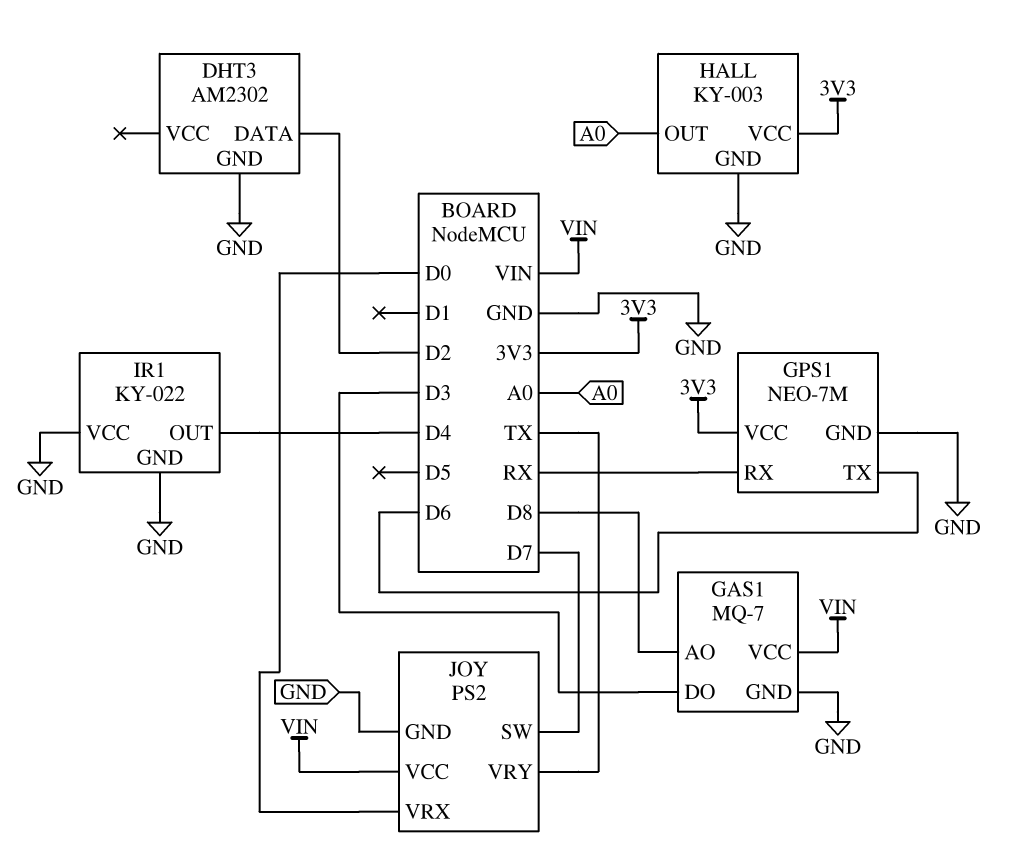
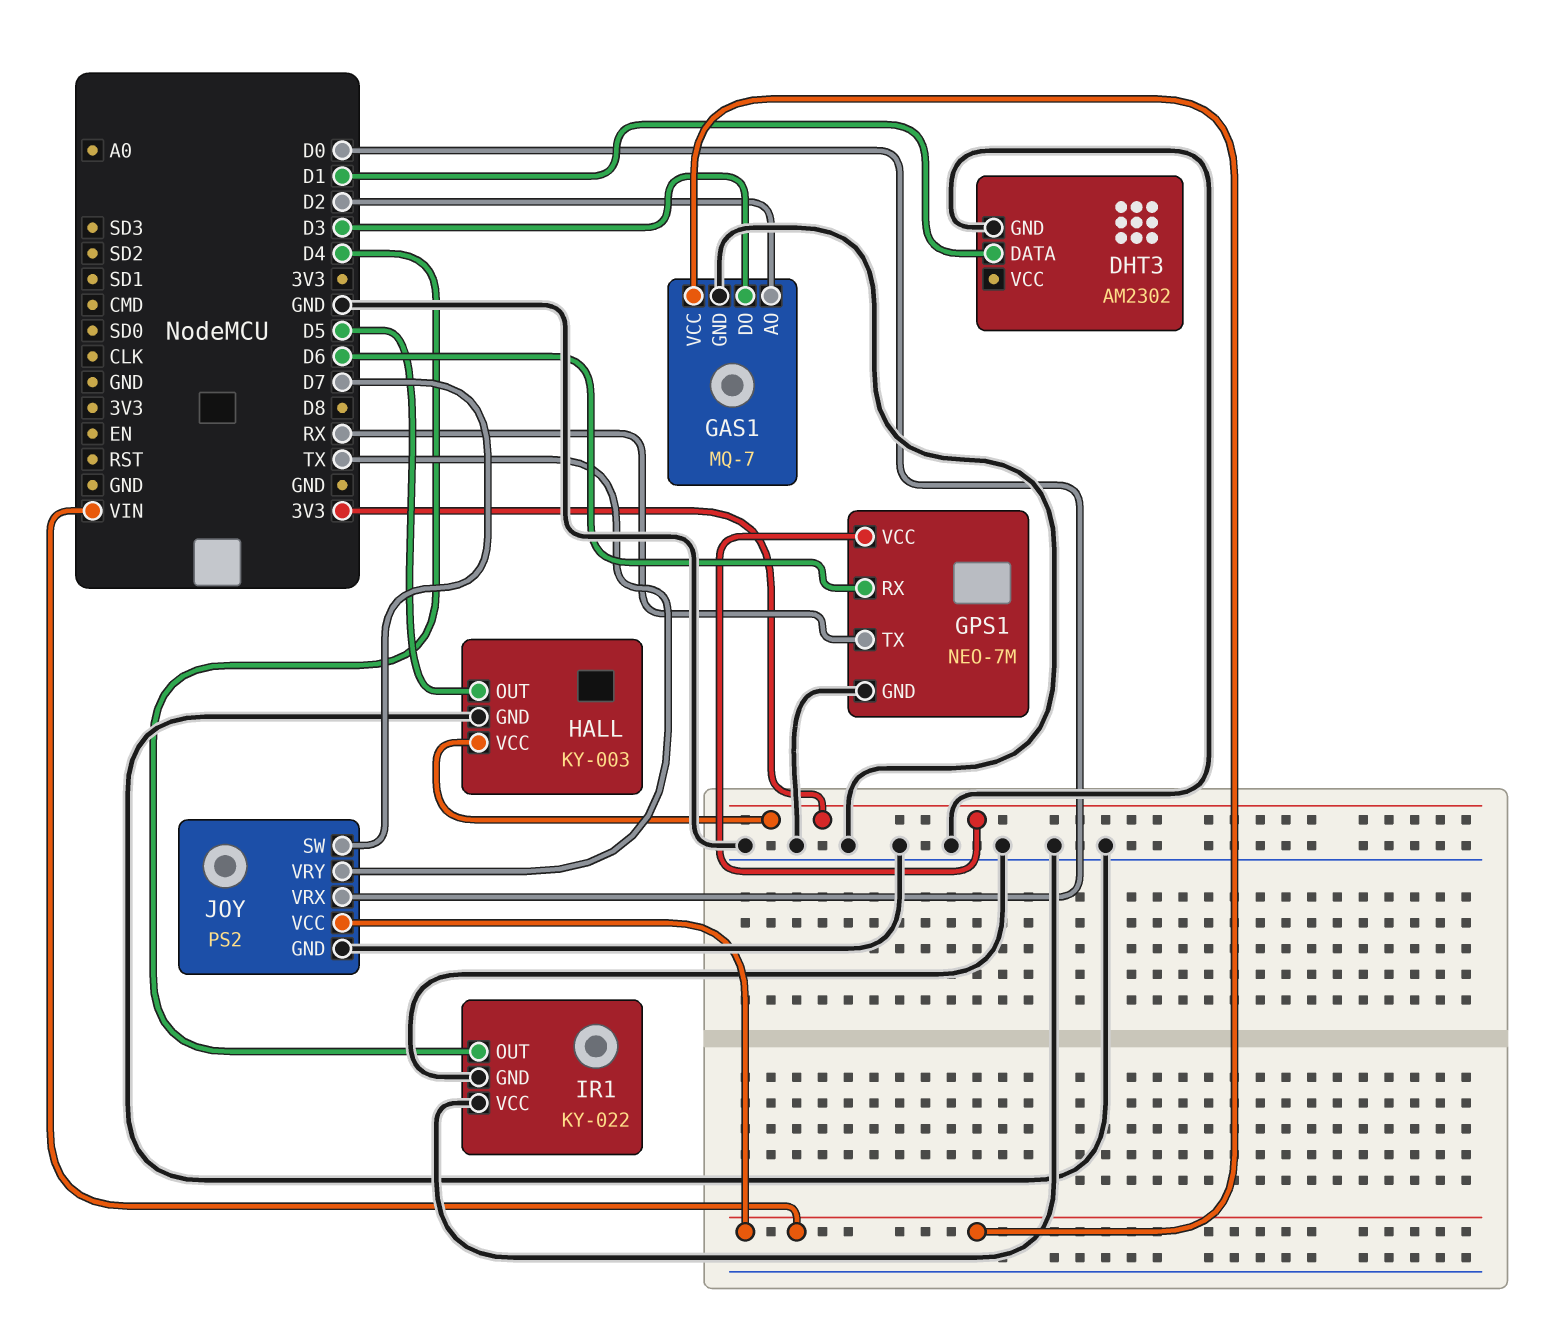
DHT3 pin DATA: D2 -> D1
GAS1 pin AO: D8 -> D2
GPS1 pin RX: RX -> D6
GPS1 pin TX: D6 -> RX
HALL pin OUT: A0 -> D5

